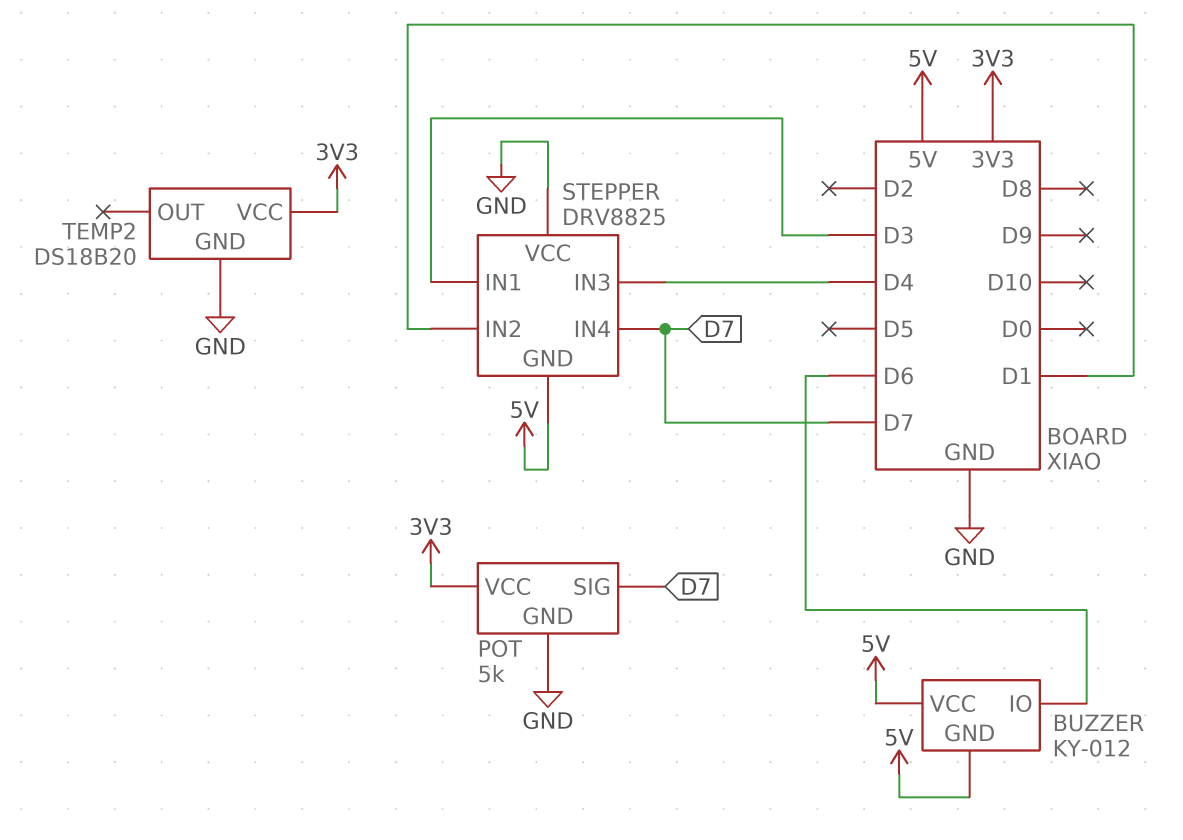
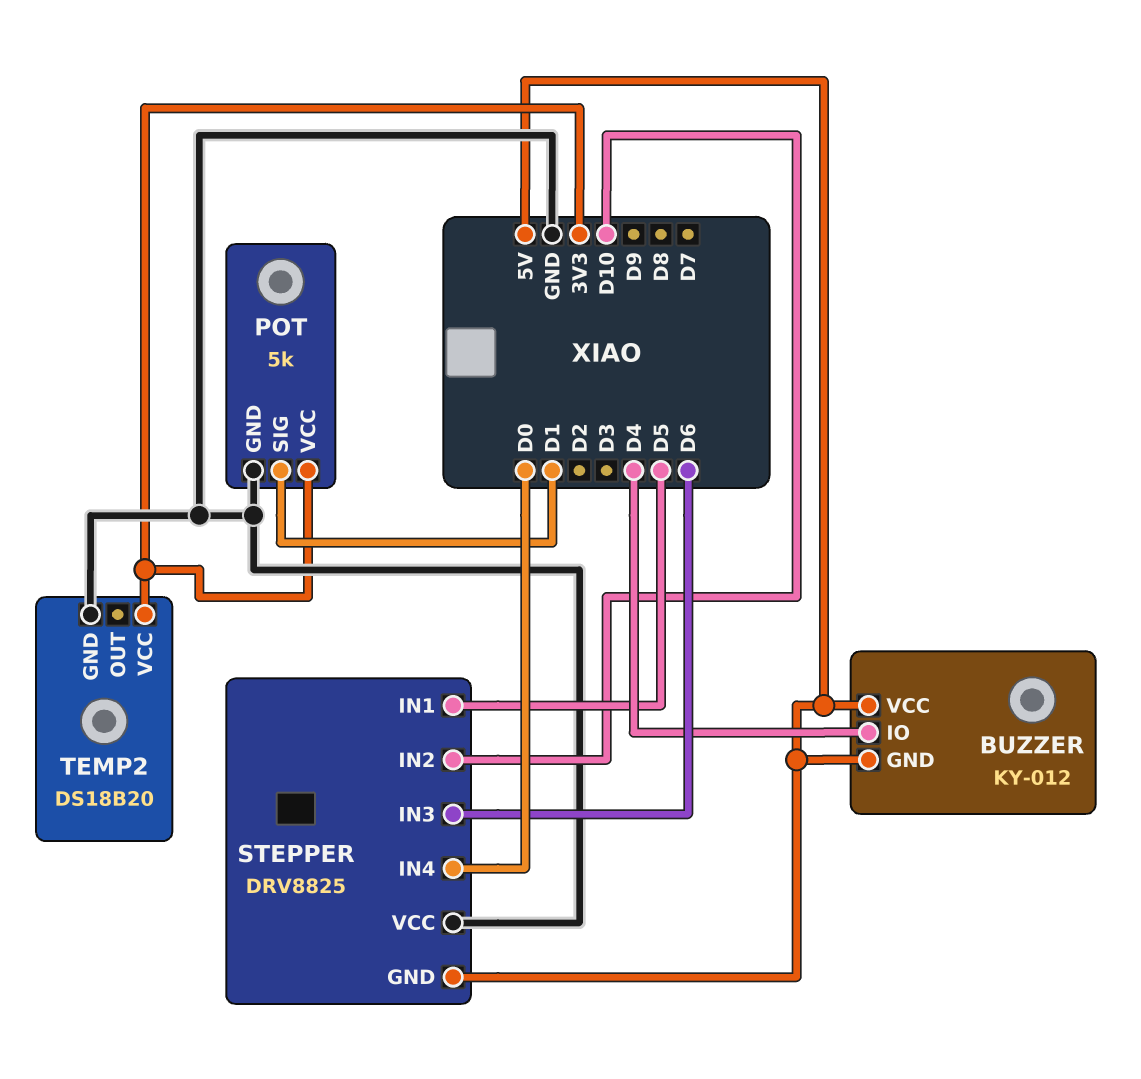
BUZZER pin IO: D6 -> D4
POT pin SIG: D7 -> D1
STEPPER pin IN1: D3 -> D5
STEPPER pin IN2: D1 -> D10
STEPPER pin IN3: D4 -> D6
STEPPER pin IN4: D7 -> D0

